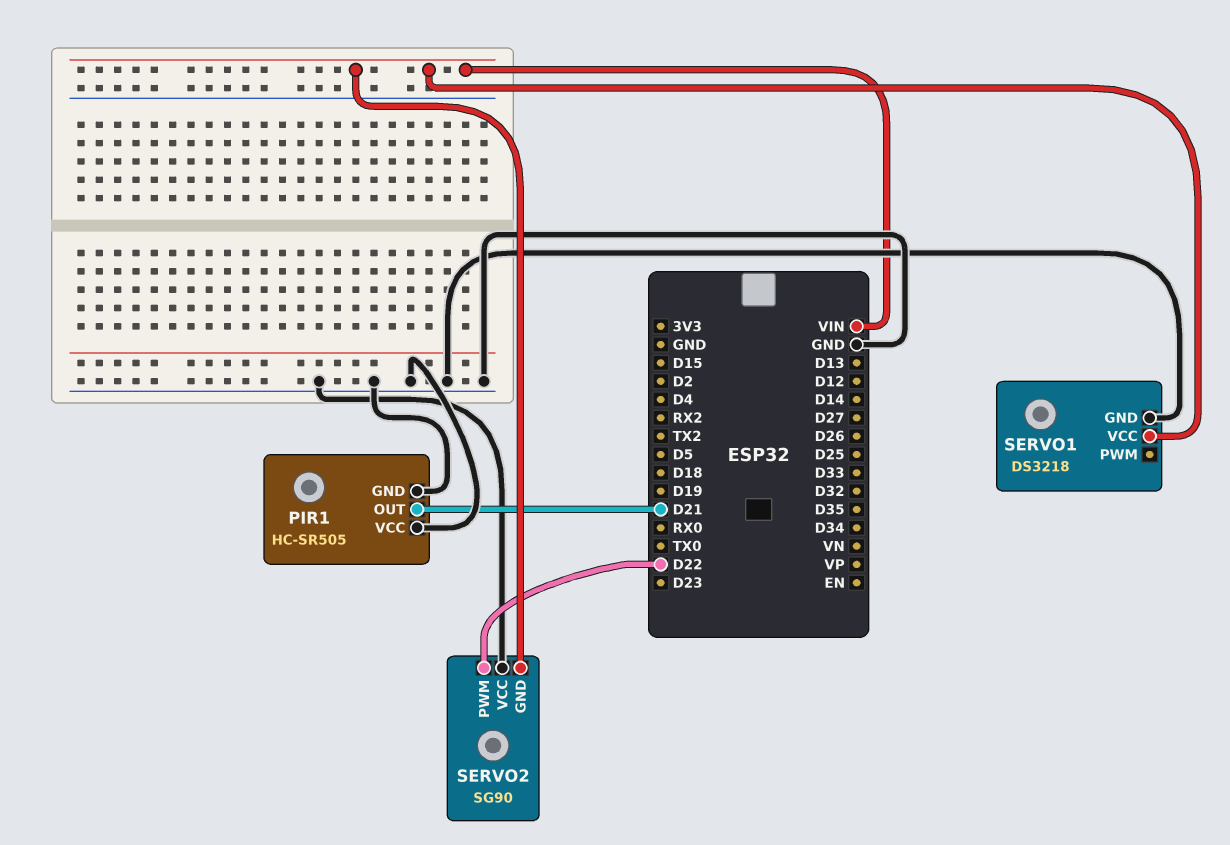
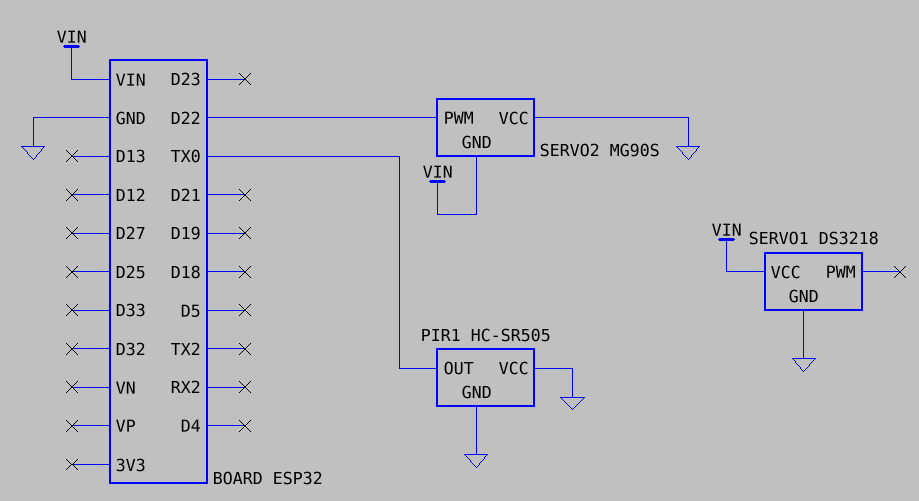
PIR1 pin OUT: D21 -> TX0
SERVO2: SG90 -> MG90S

